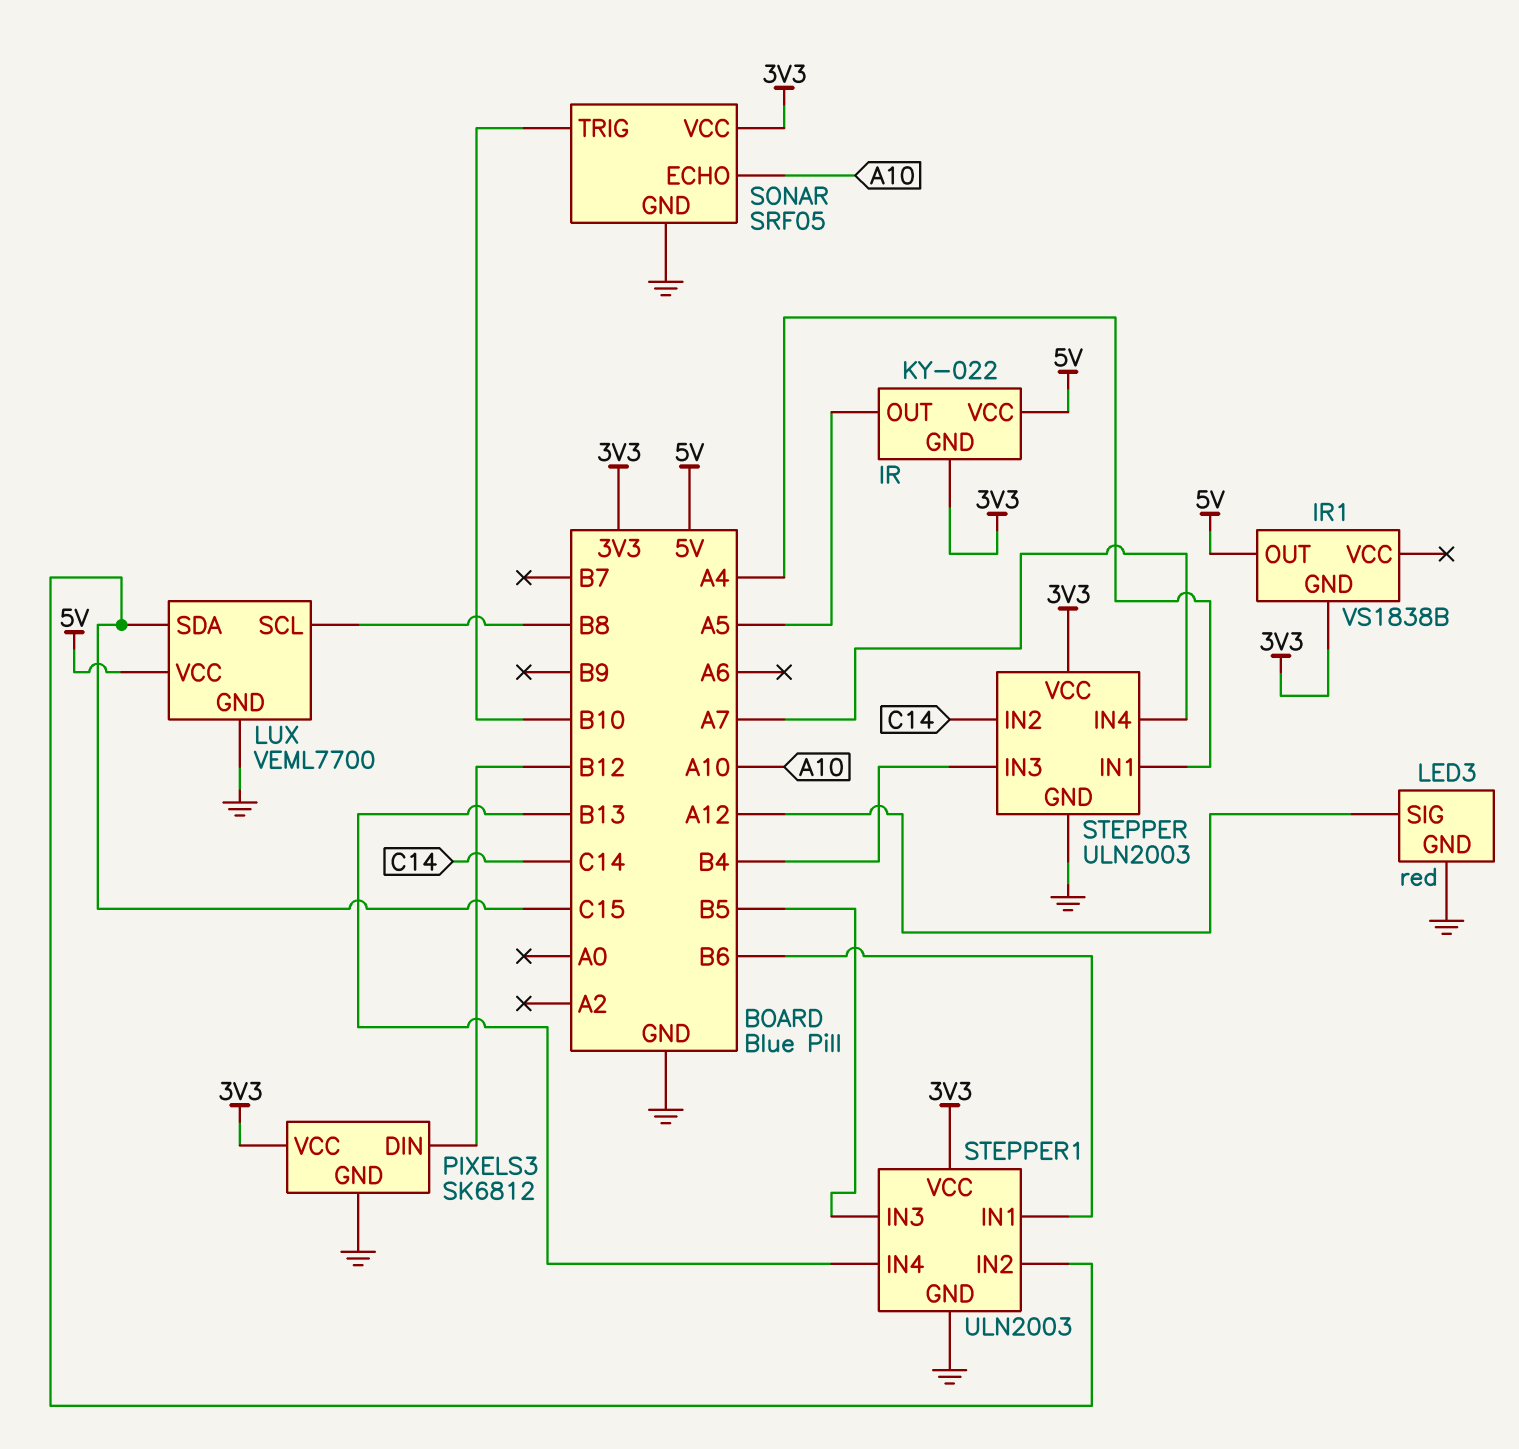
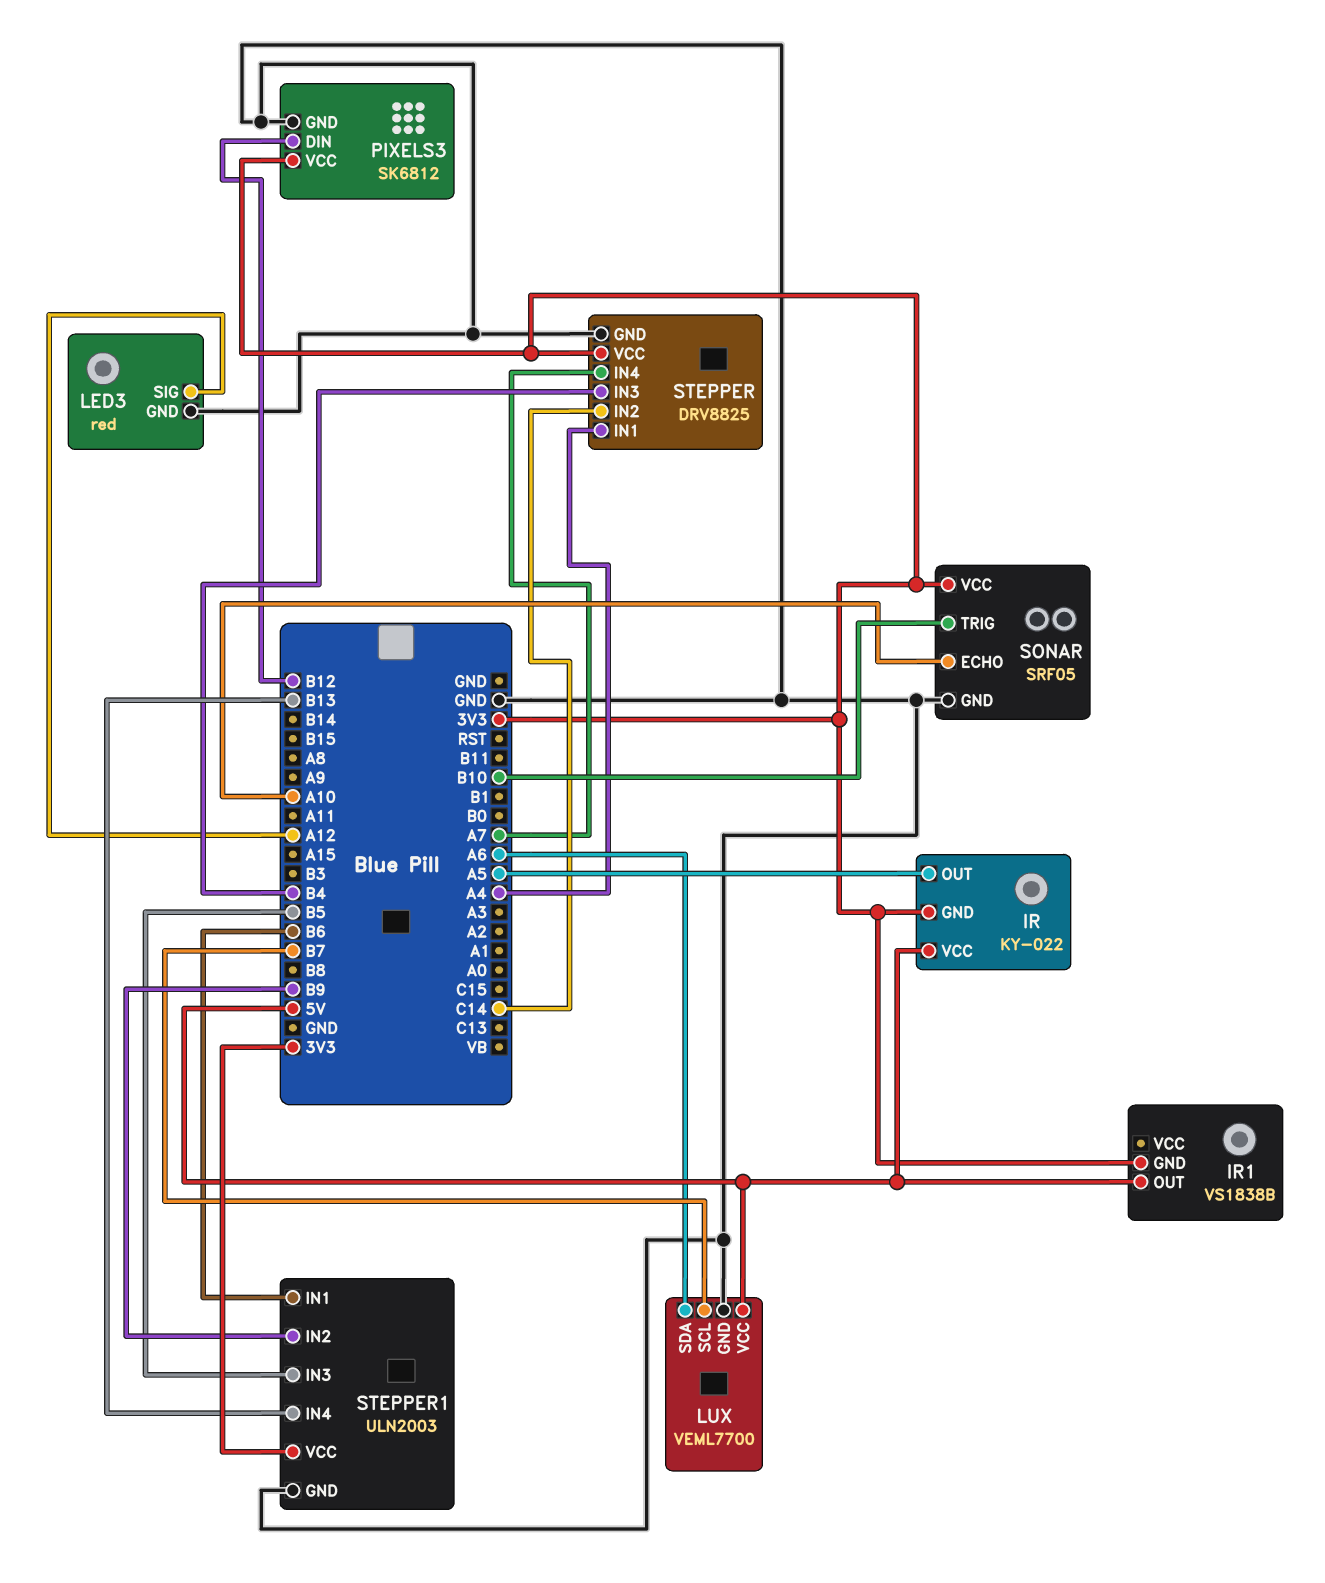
LUX pin SCL: B8 -> B7
LUX pin SDA: C15 -> A6
STEPPER: ULN2003 -> DRV8825
STEPPER1 pin IN2: C15 -> B9

